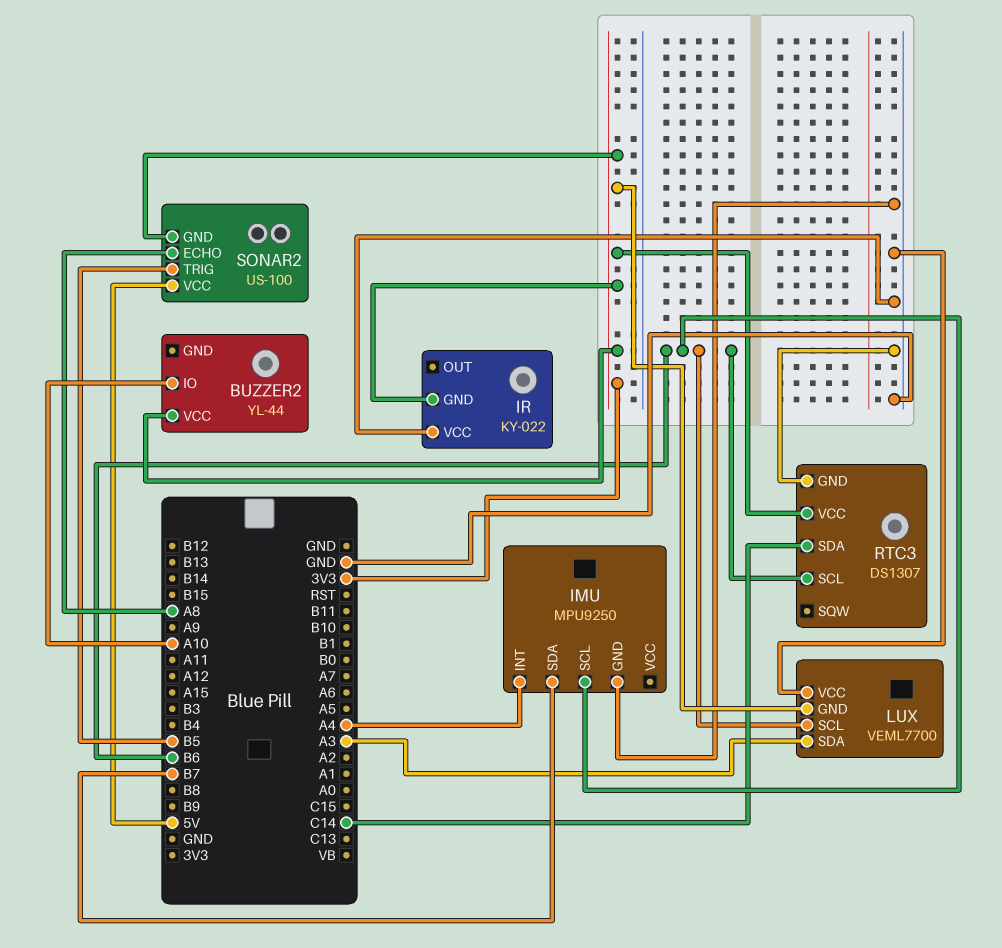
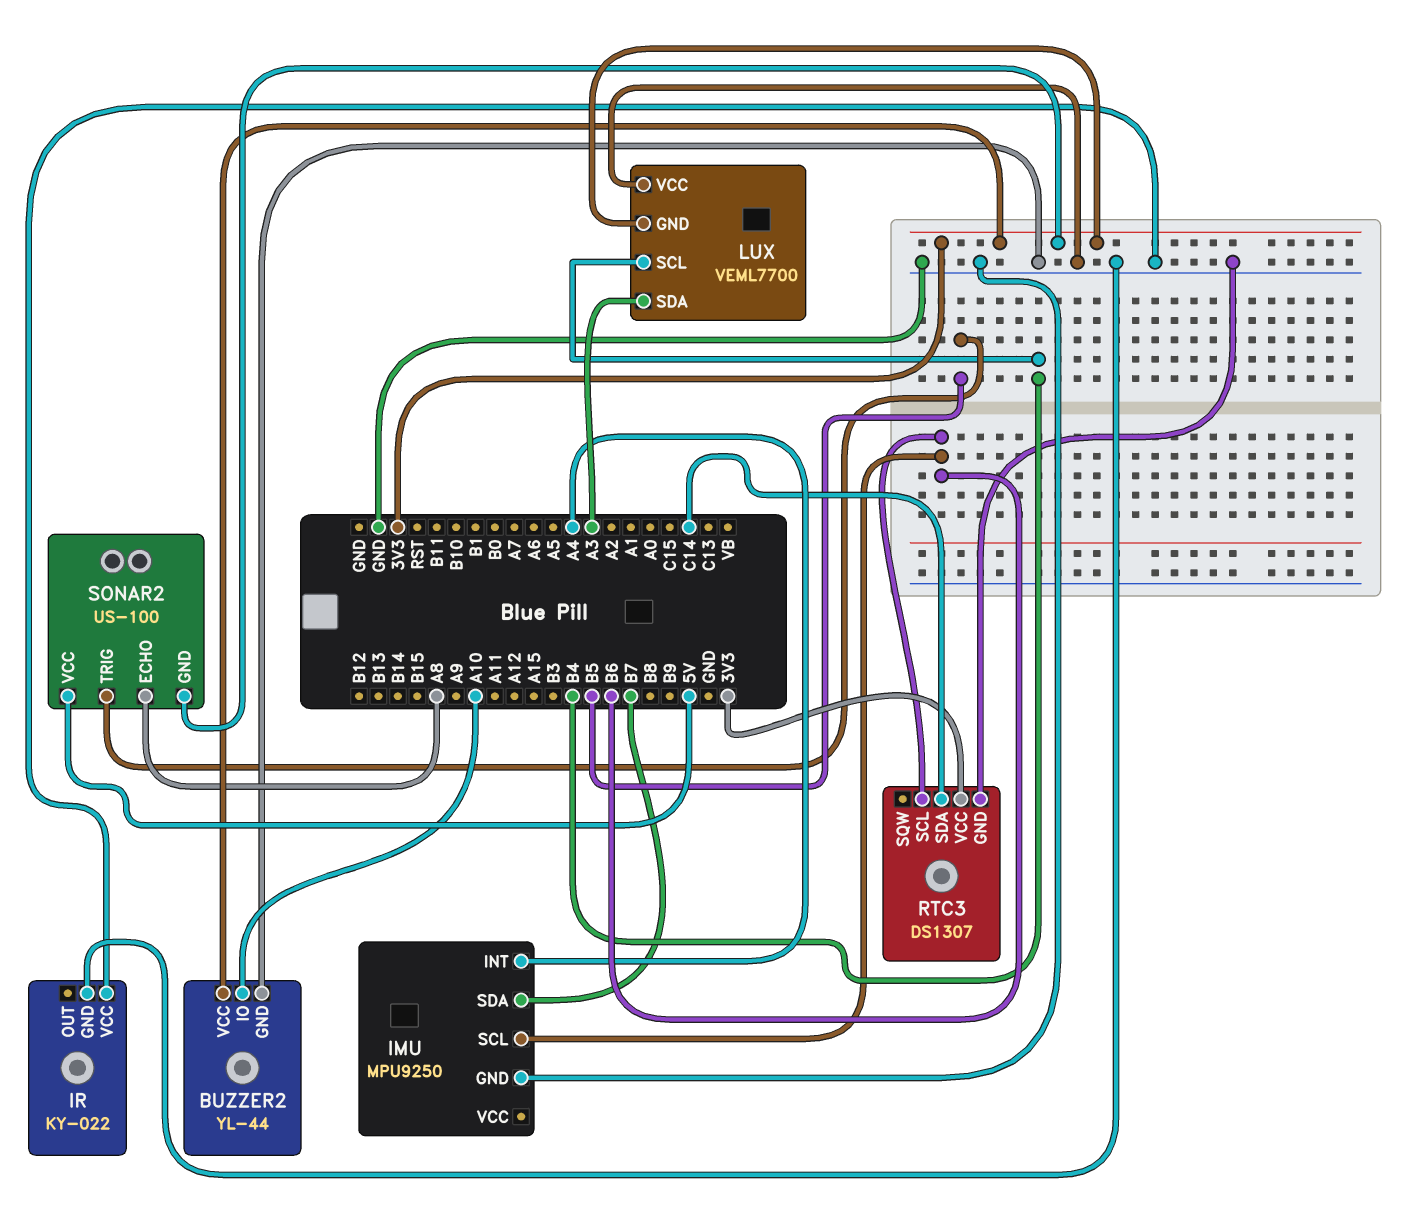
BUZZER2 pin GND: none -> GND
IR pin GND: 3V3 -> GND
LUX pin SCL: B6 -> B4

